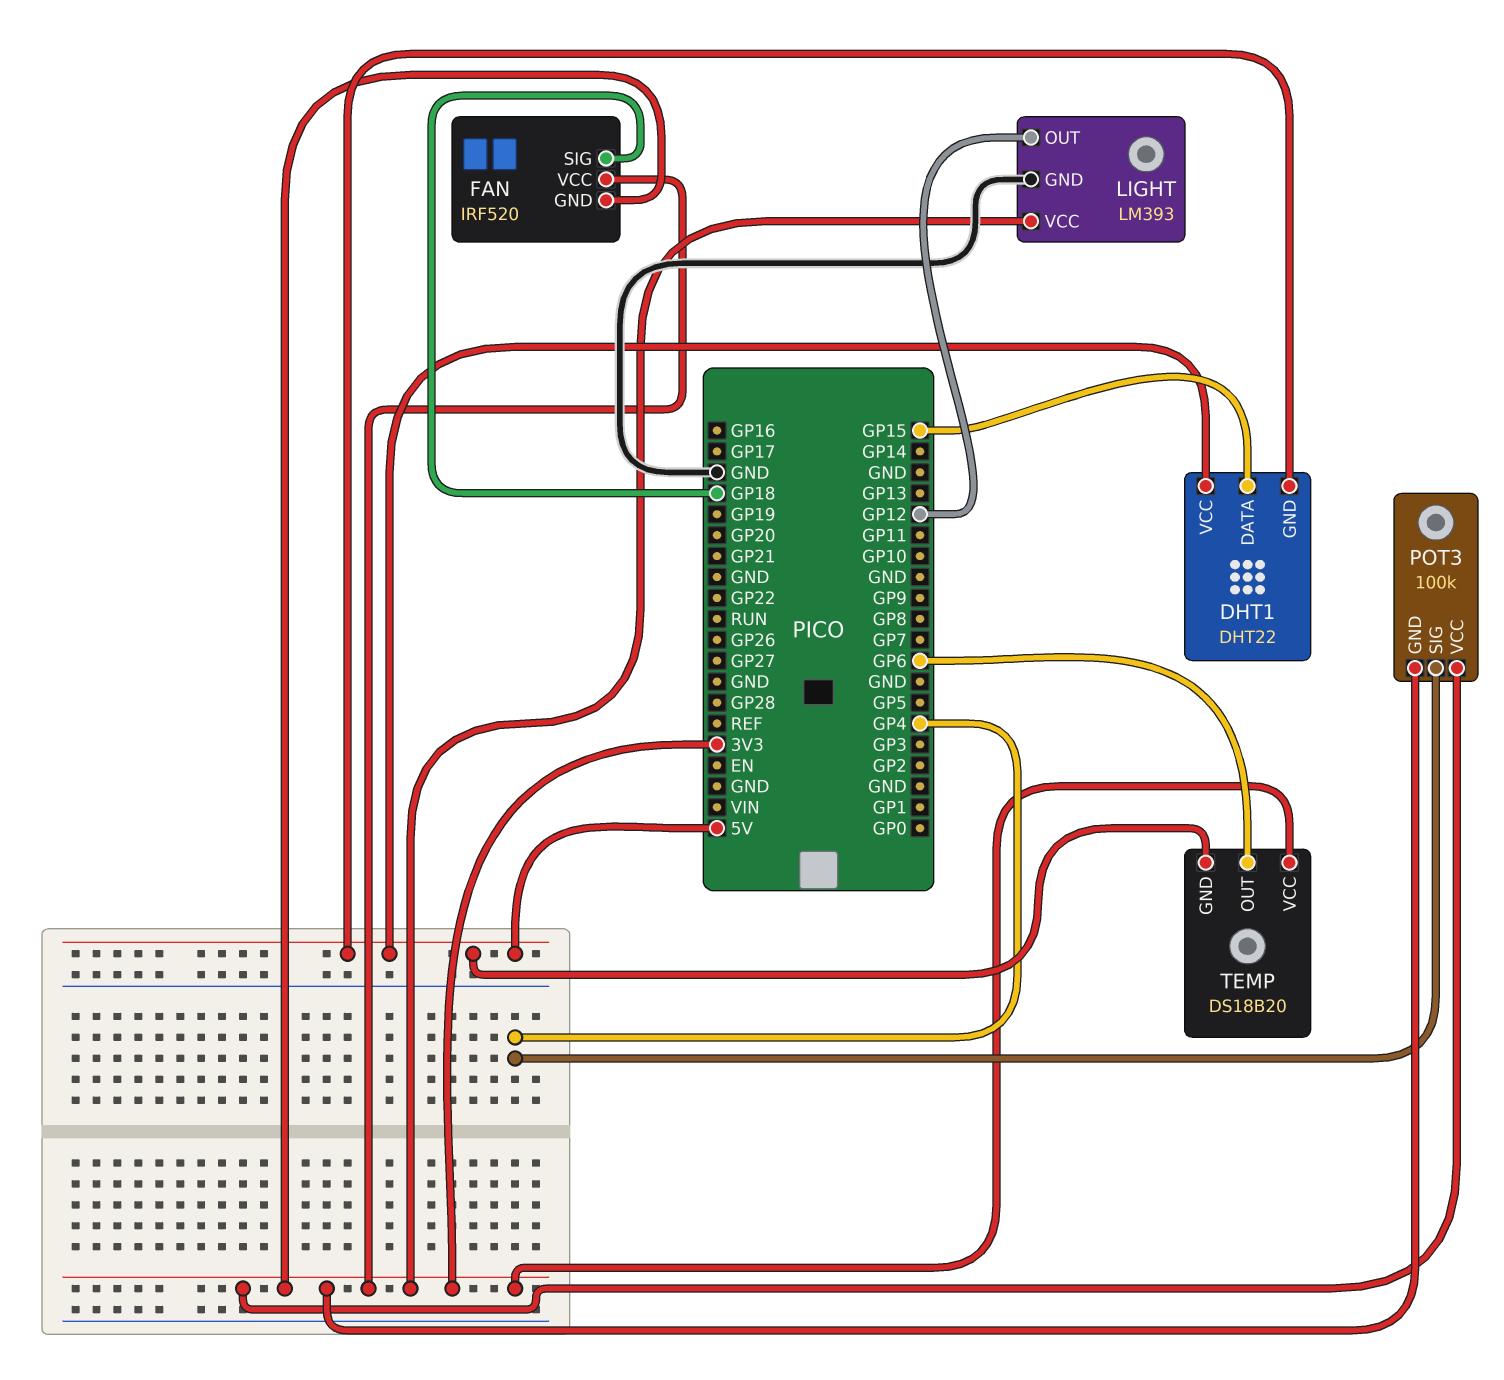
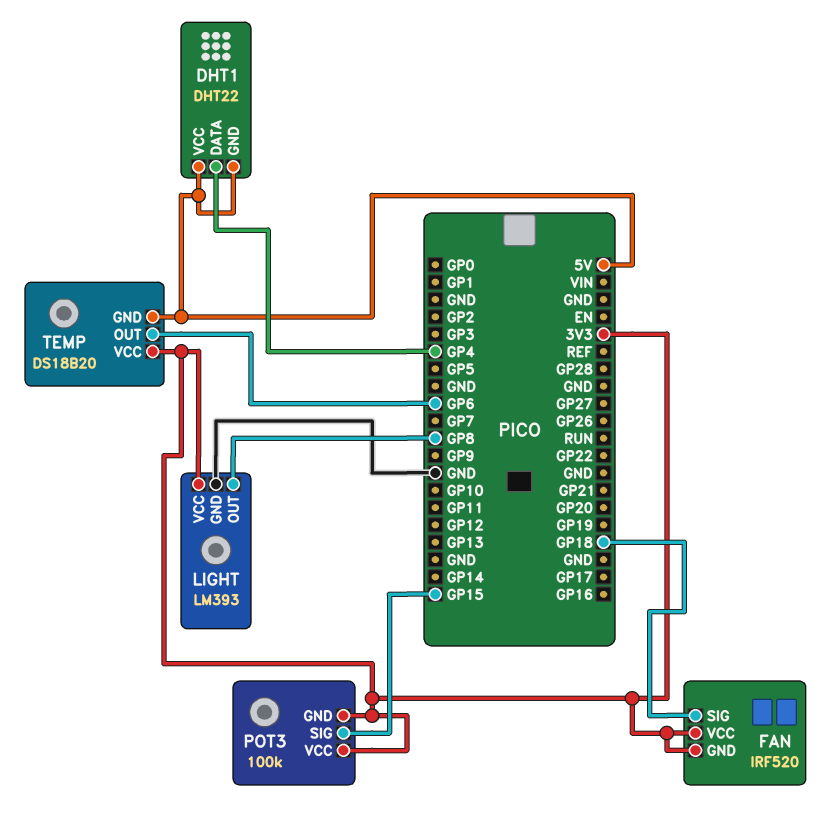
DHT1 pin DATA: GP15 -> GP4
LIGHT pin OUT: GP12 -> GP8
POT3 pin SIG: GP4 -> GP15

